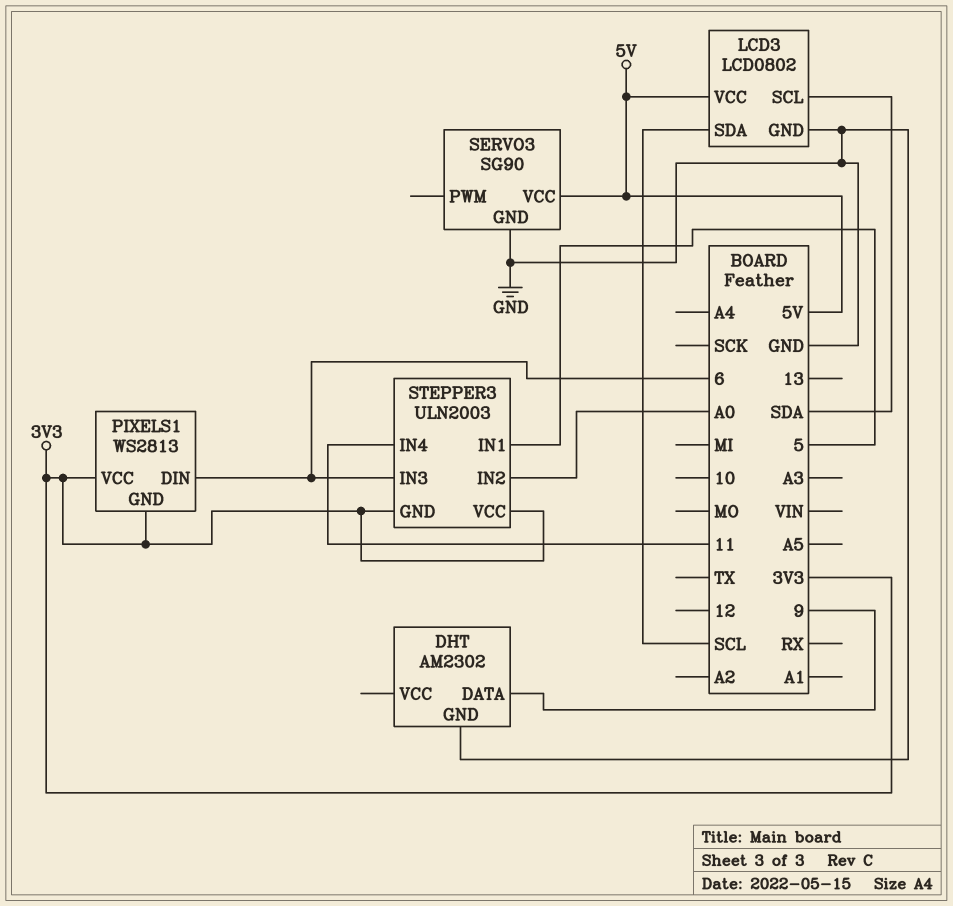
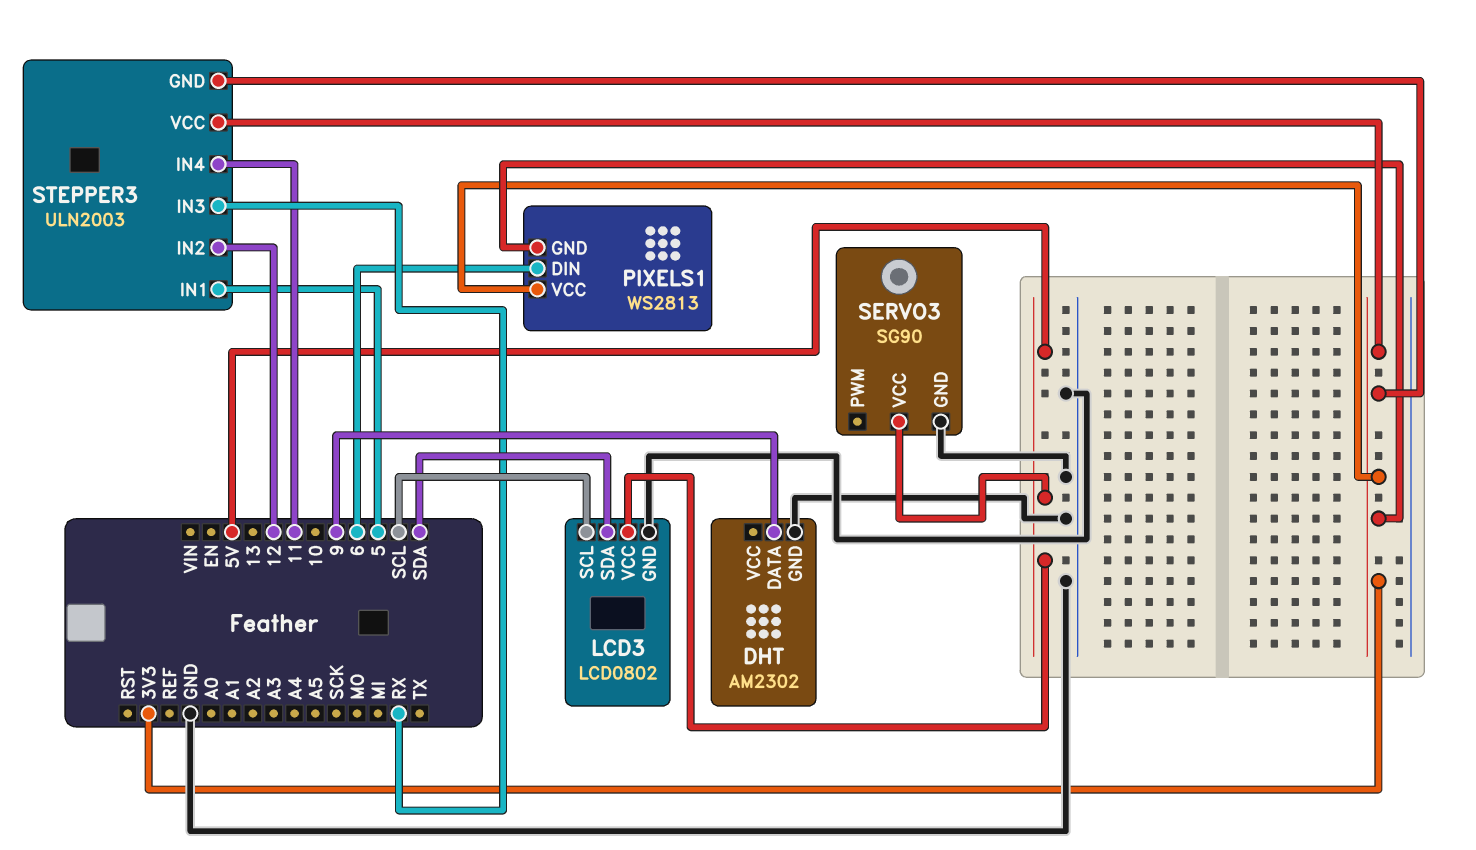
LCD3 pin SCL: SDA -> SCL
LCD3 pin SDA: SCL -> SDA
STEPPER3 pin IN2: A0 -> 12
STEPPER3 pin IN3: 6 -> RX

